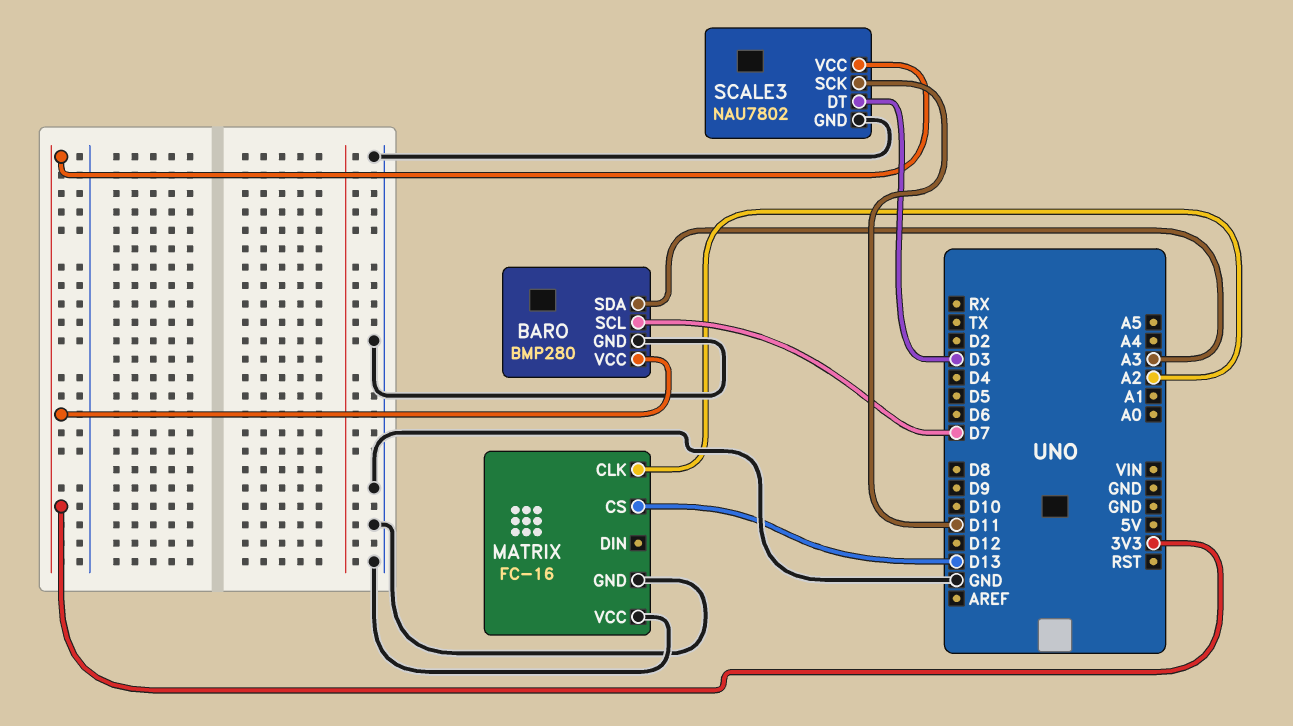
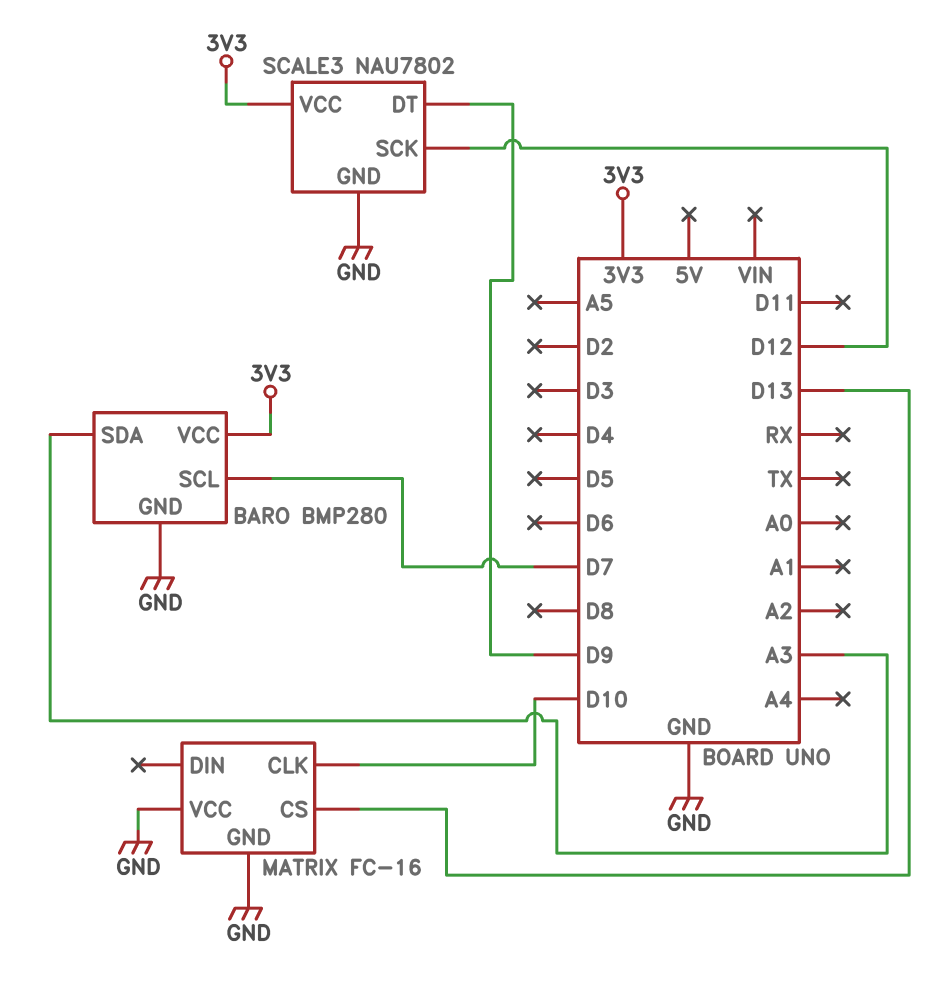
MATRIX pin CLK: A2 -> D10
SCALE3 pin DT: D3 -> D9
SCALE3 pin SCK: D11 -> D12

